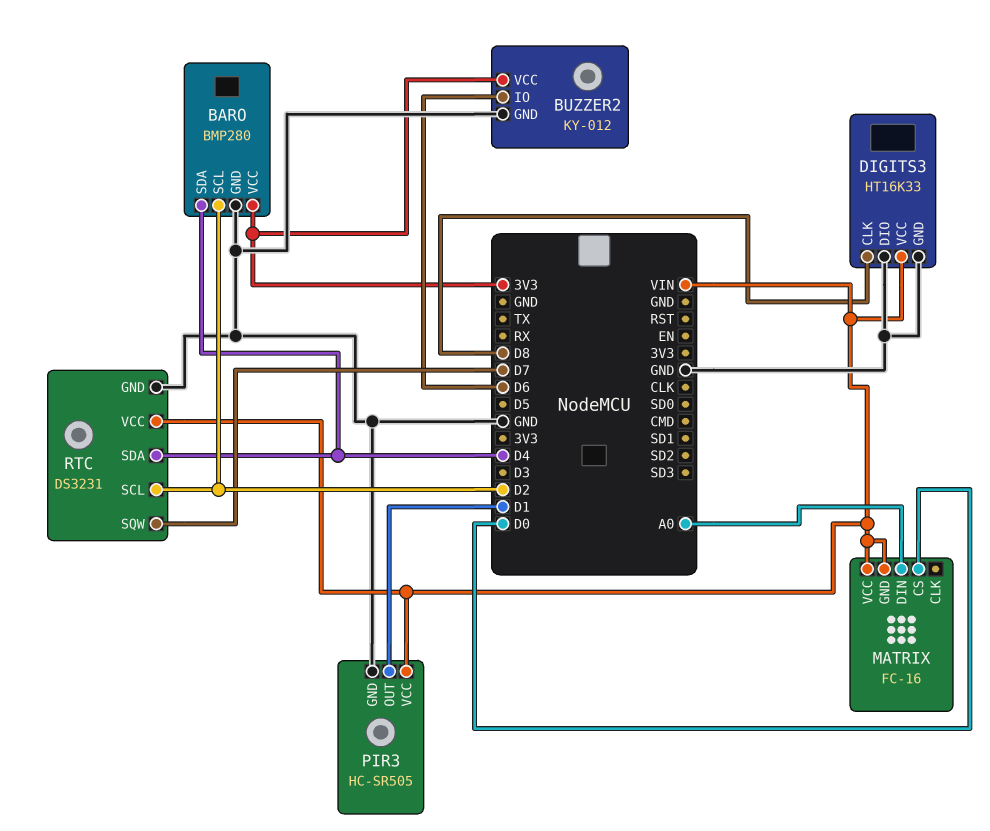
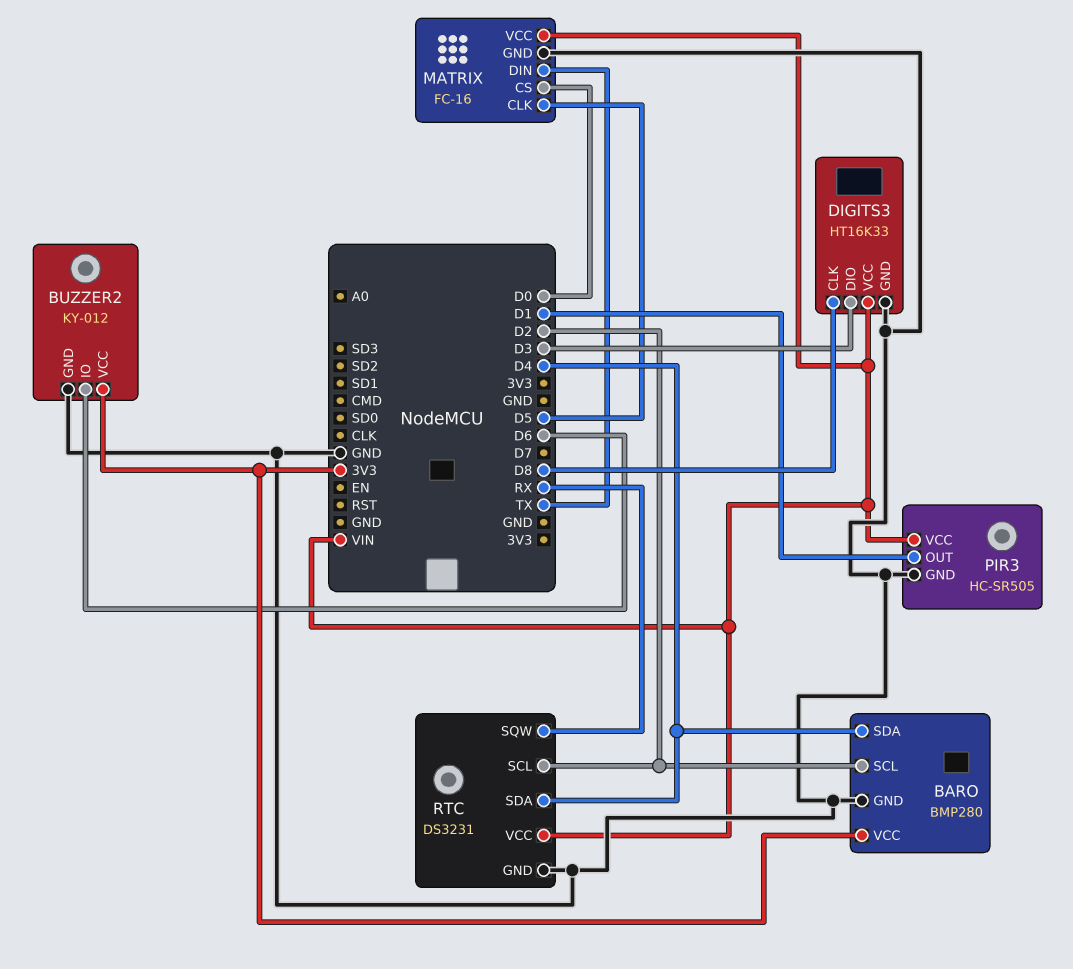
DIGITS3 pin DIO: GND -> D3
MATRIX pin CLK: none -> D5
MATRIX pin DIN: A0 -> TX
MATRIX pin GND: VIN -> GND
RTC pin SQW: D7 -> RX

